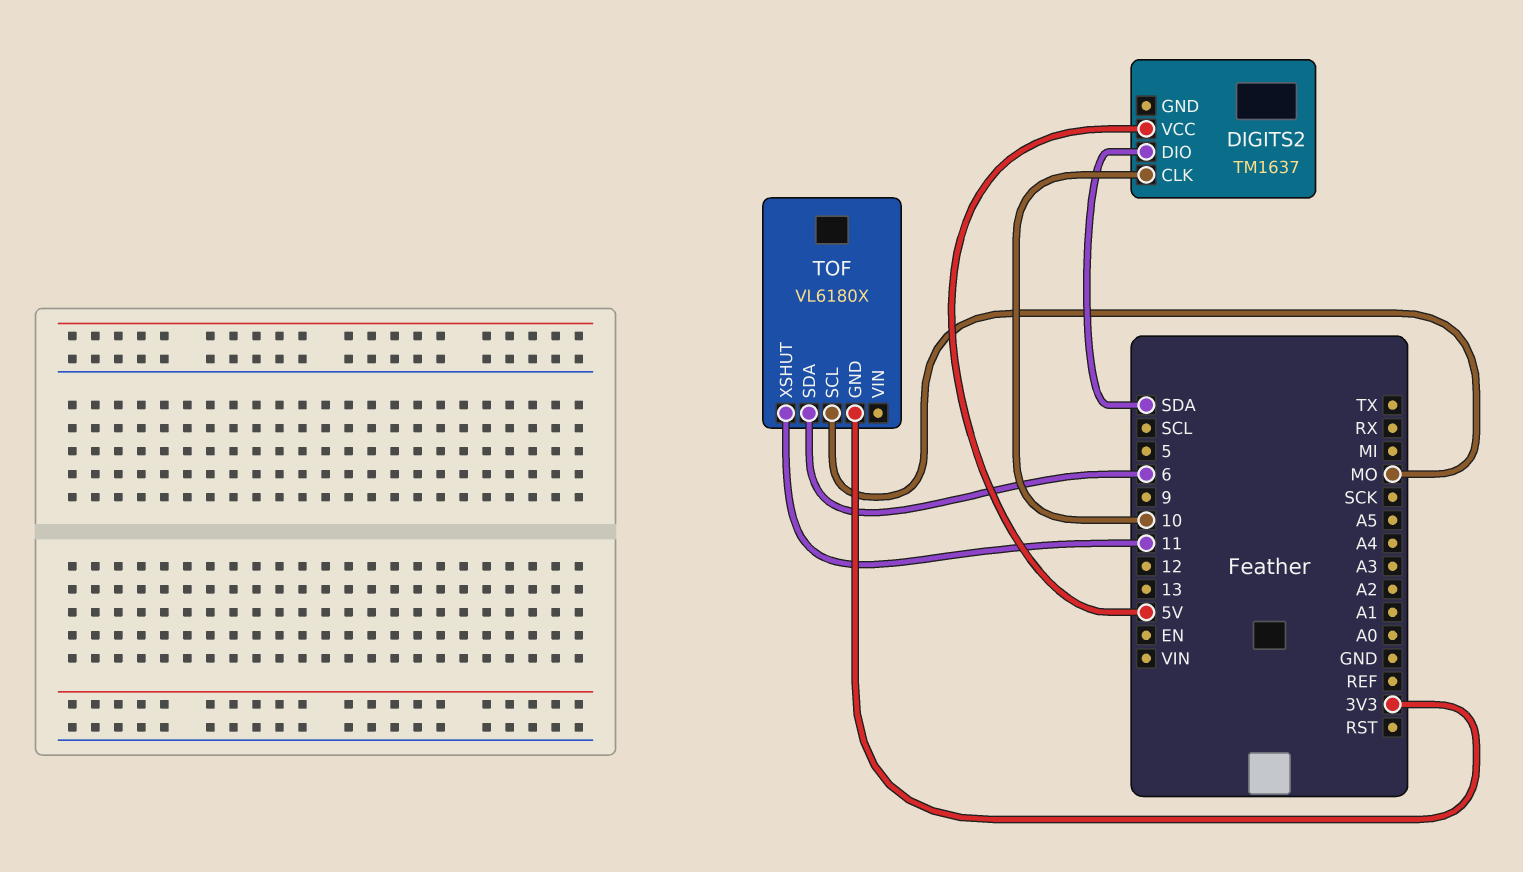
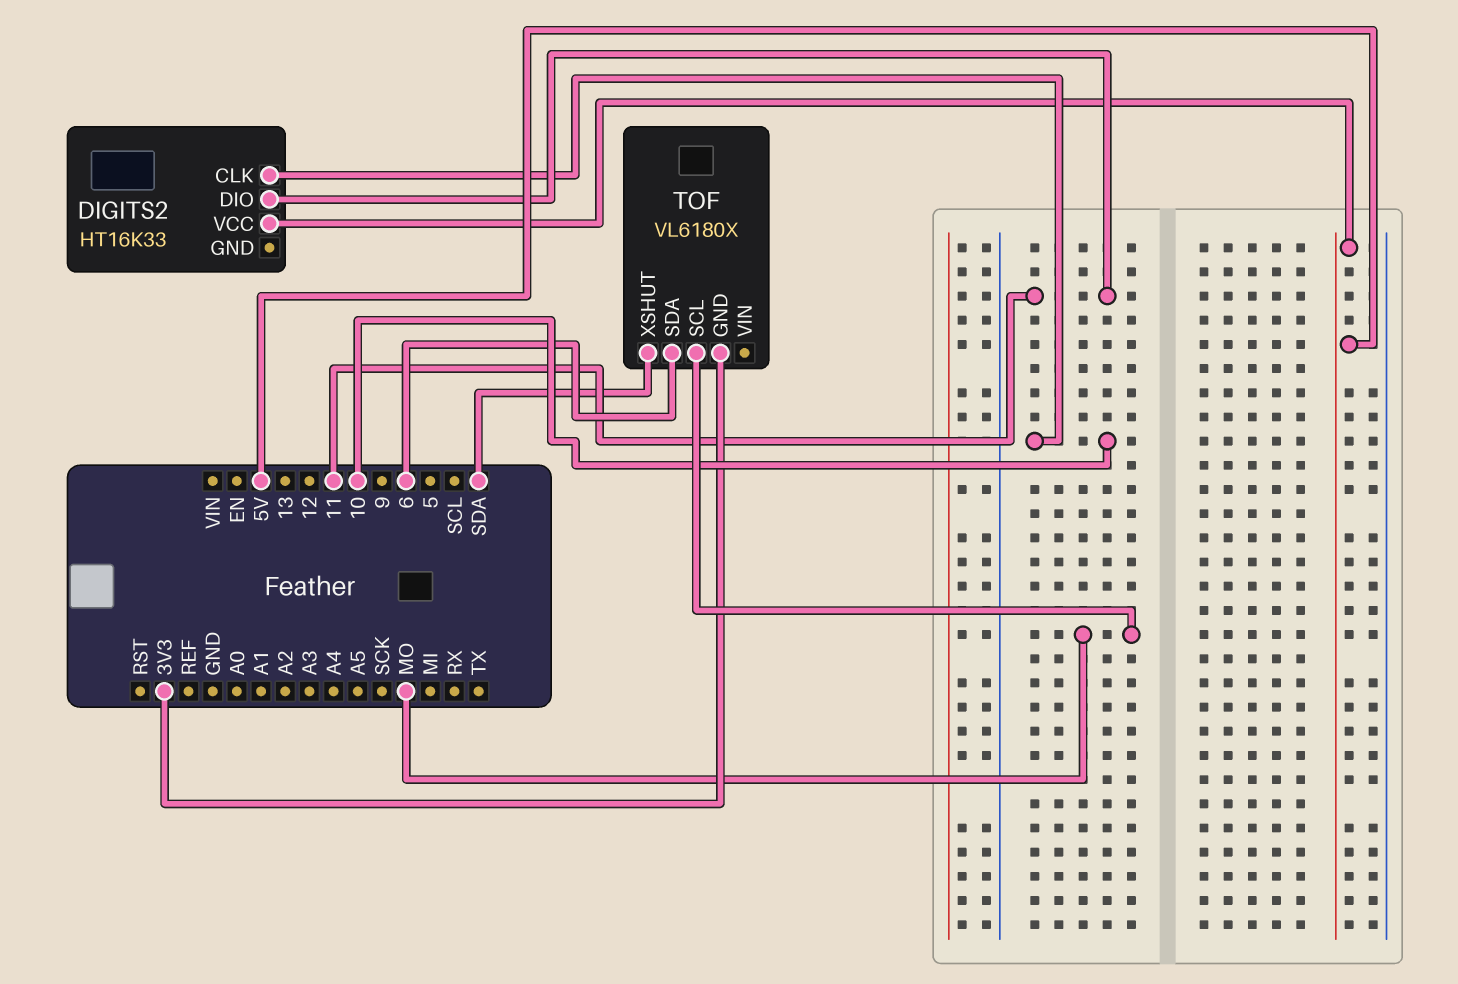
DIGITS2: TM1637 -> HT16K33
DIGITS2 pin DIO: SDA -> 11
TOF pin XSHUT: 11 -> SDA

